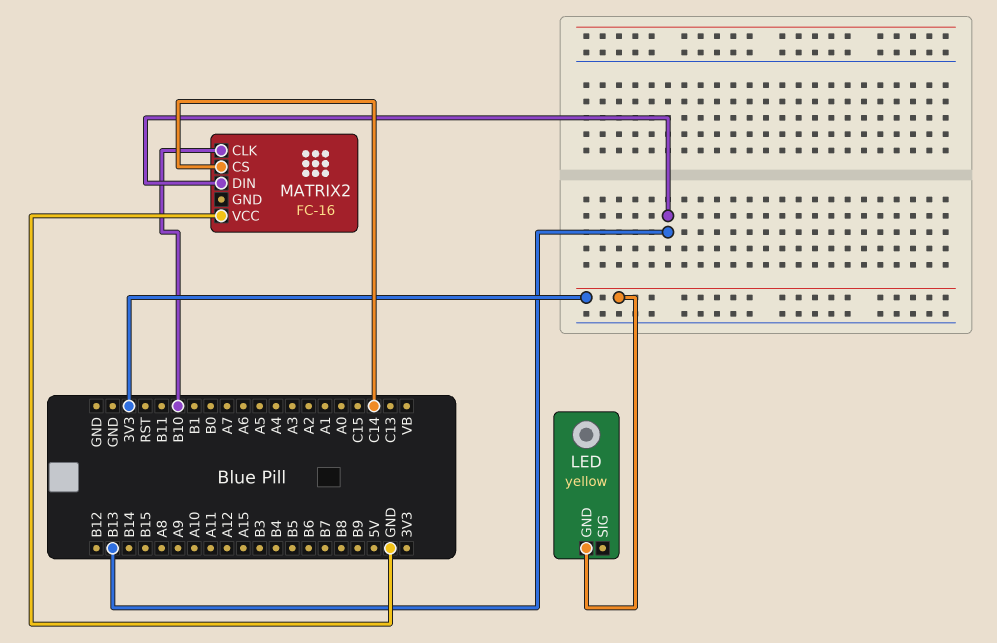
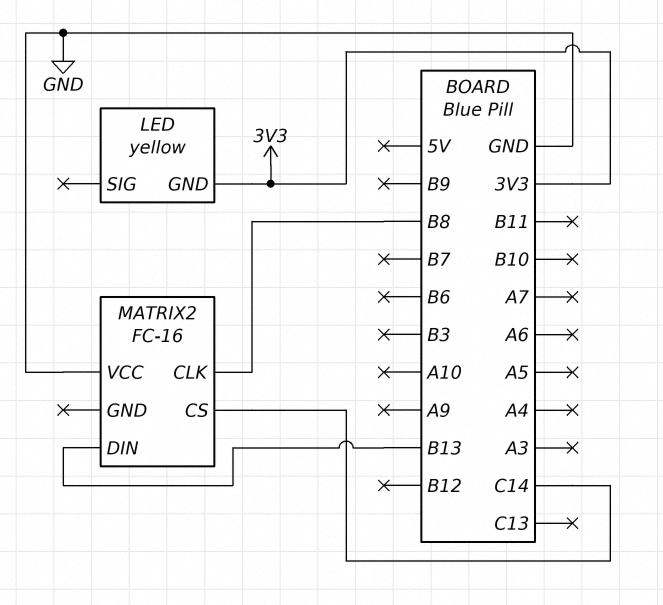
MATRIX2 pin CLK: B10 -> B8

